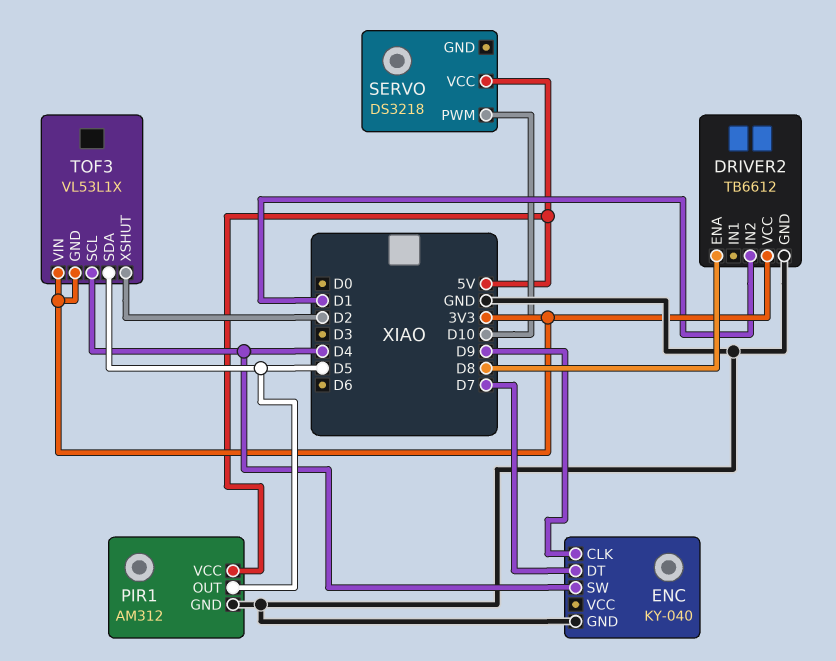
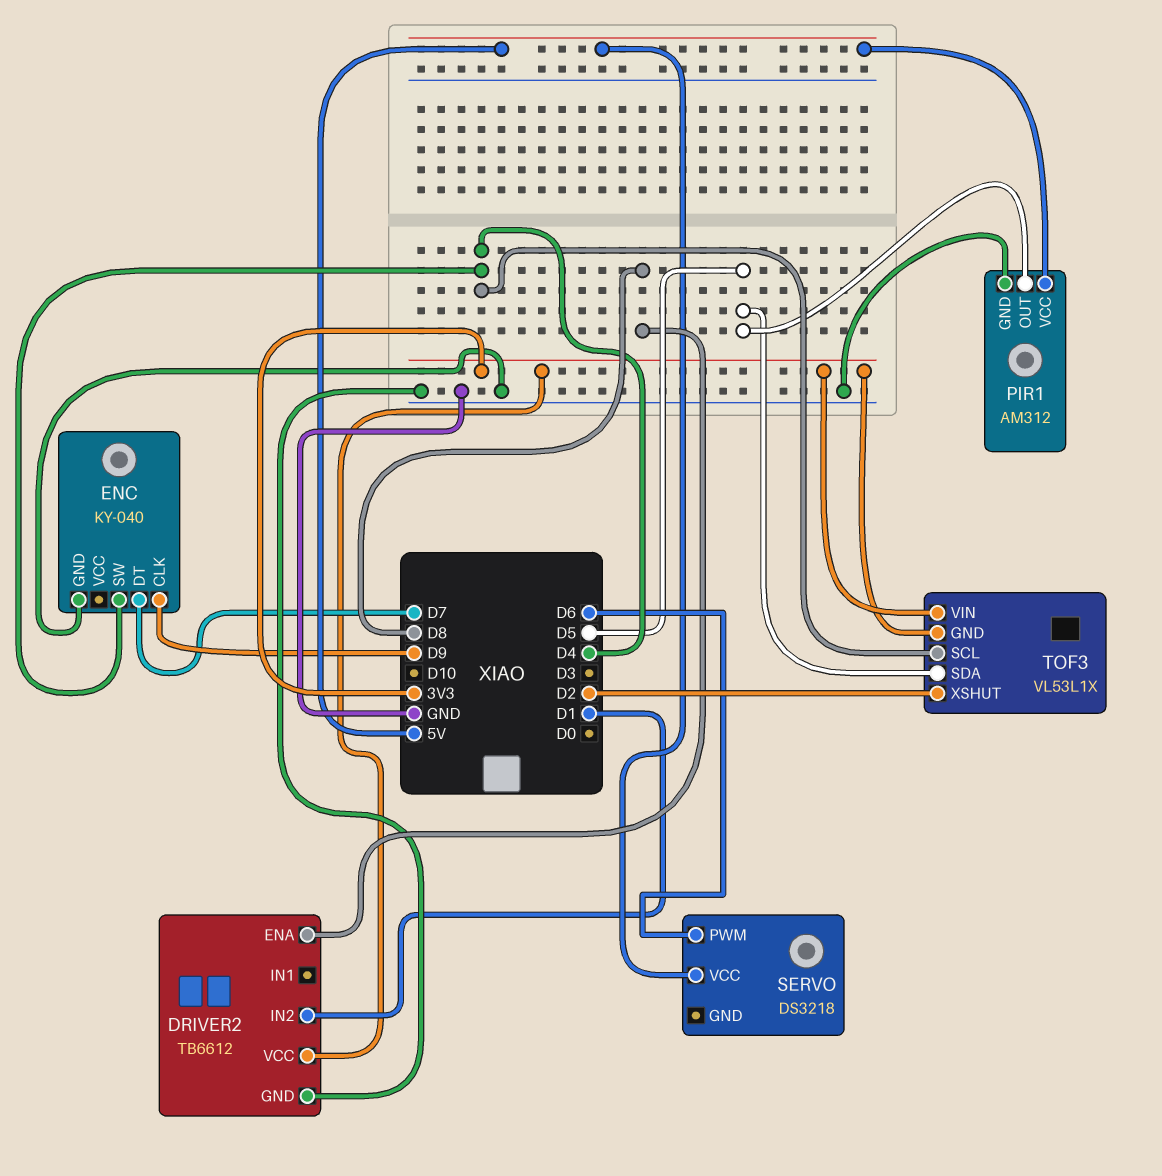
SERVO pin PWM: D10 -> D6

